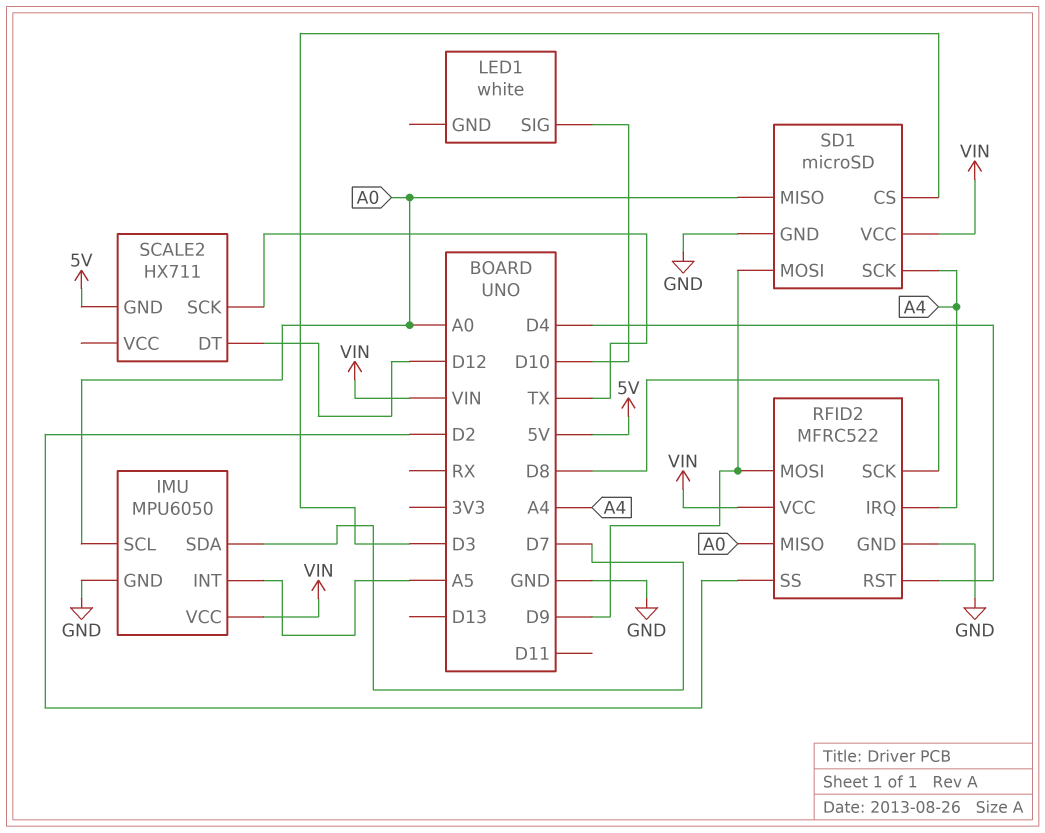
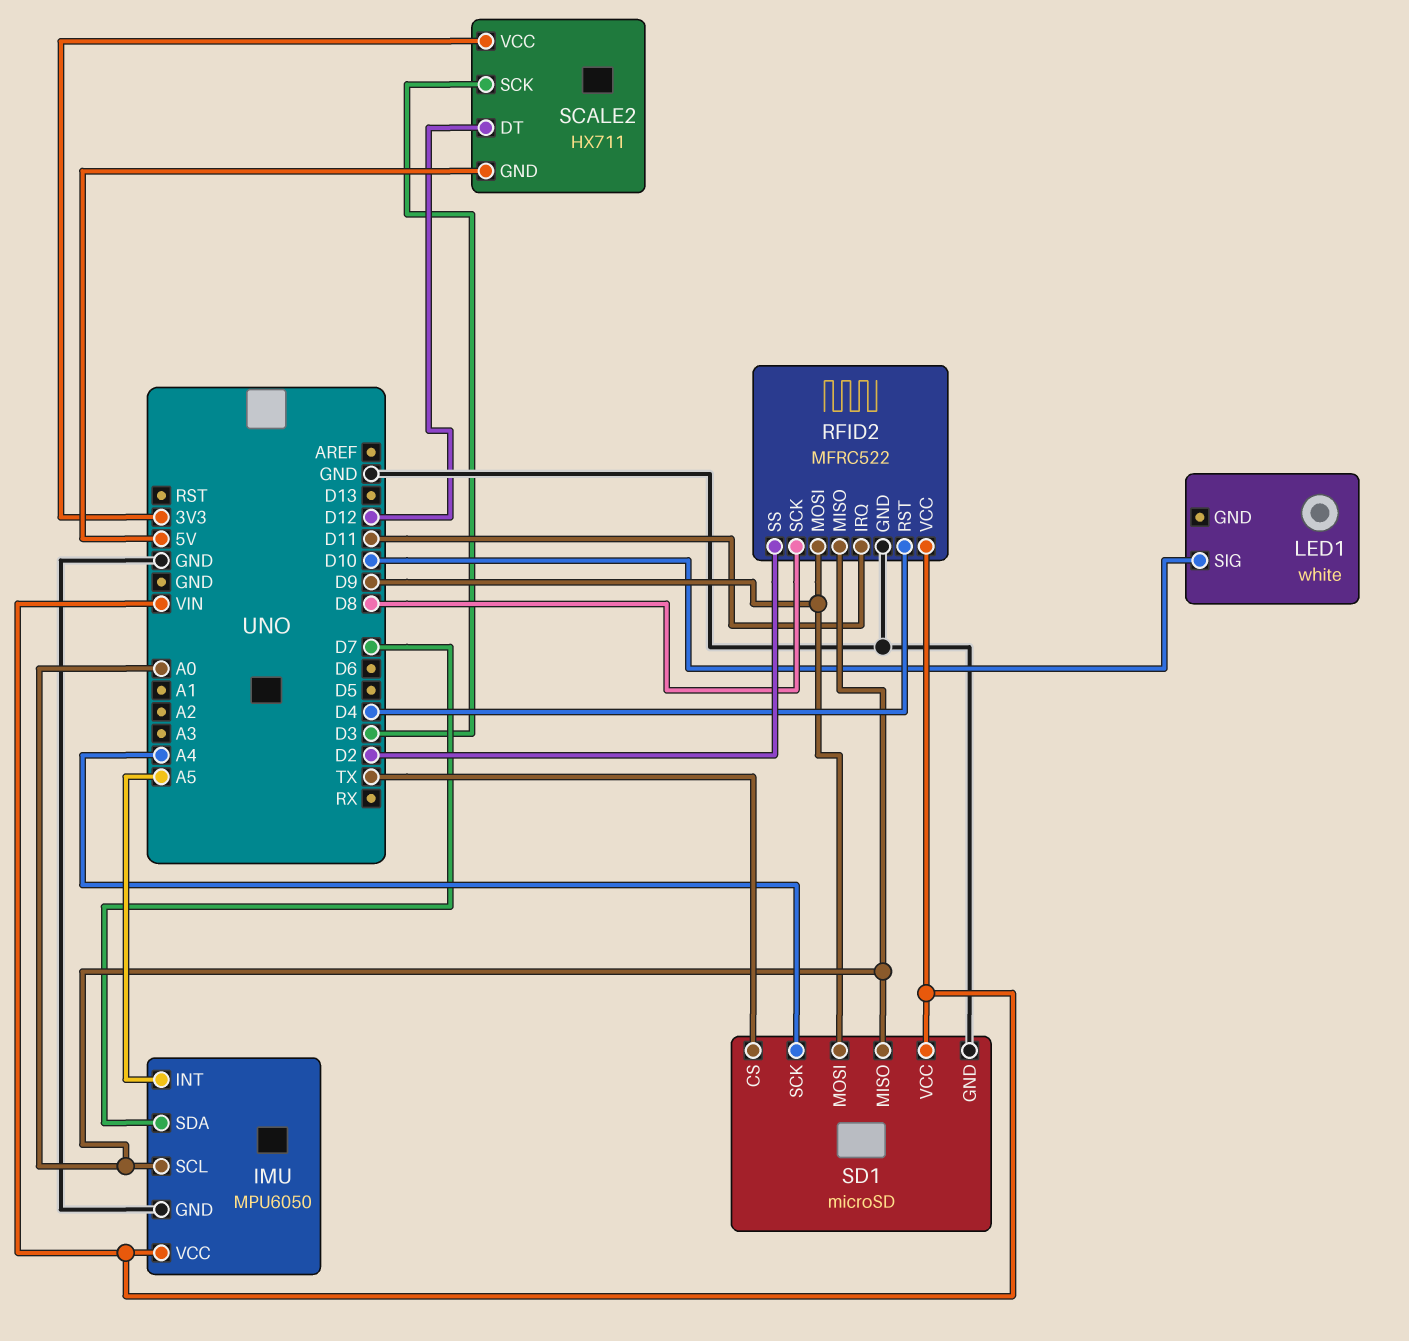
RFID2 pin IRQ: A4 -> D11
SCALE2 pin SCK: TX -> D3
SCALE2 pin VCC: none -> 3V3
SD1 pin CS: D3 -> TX

